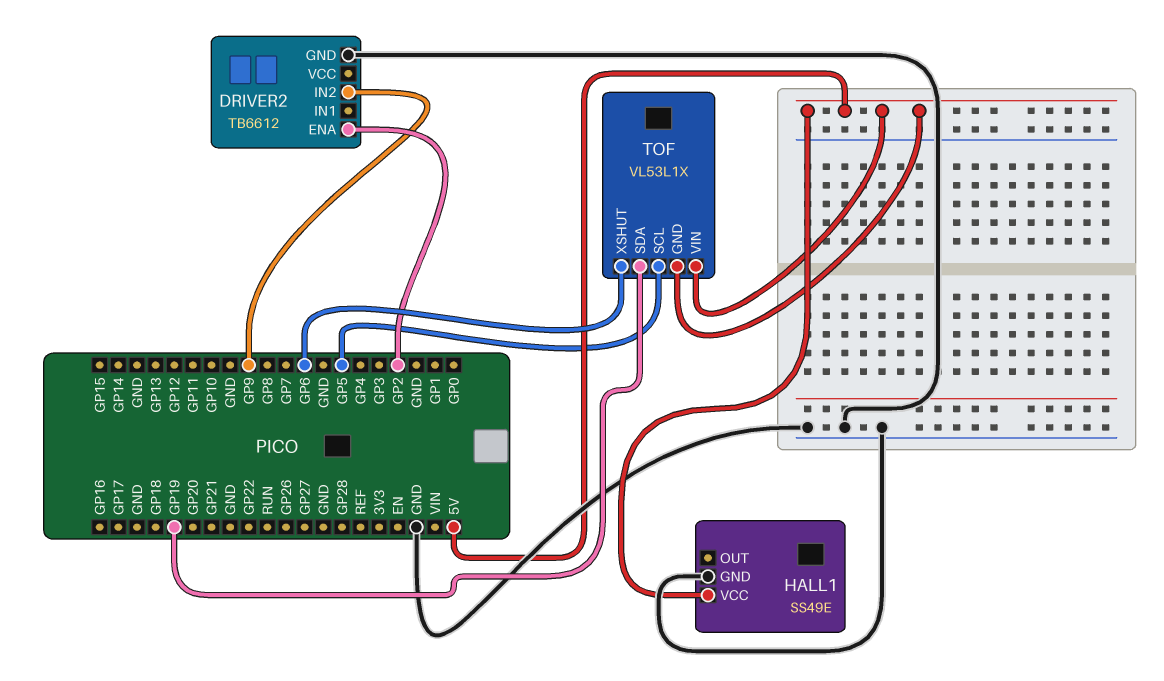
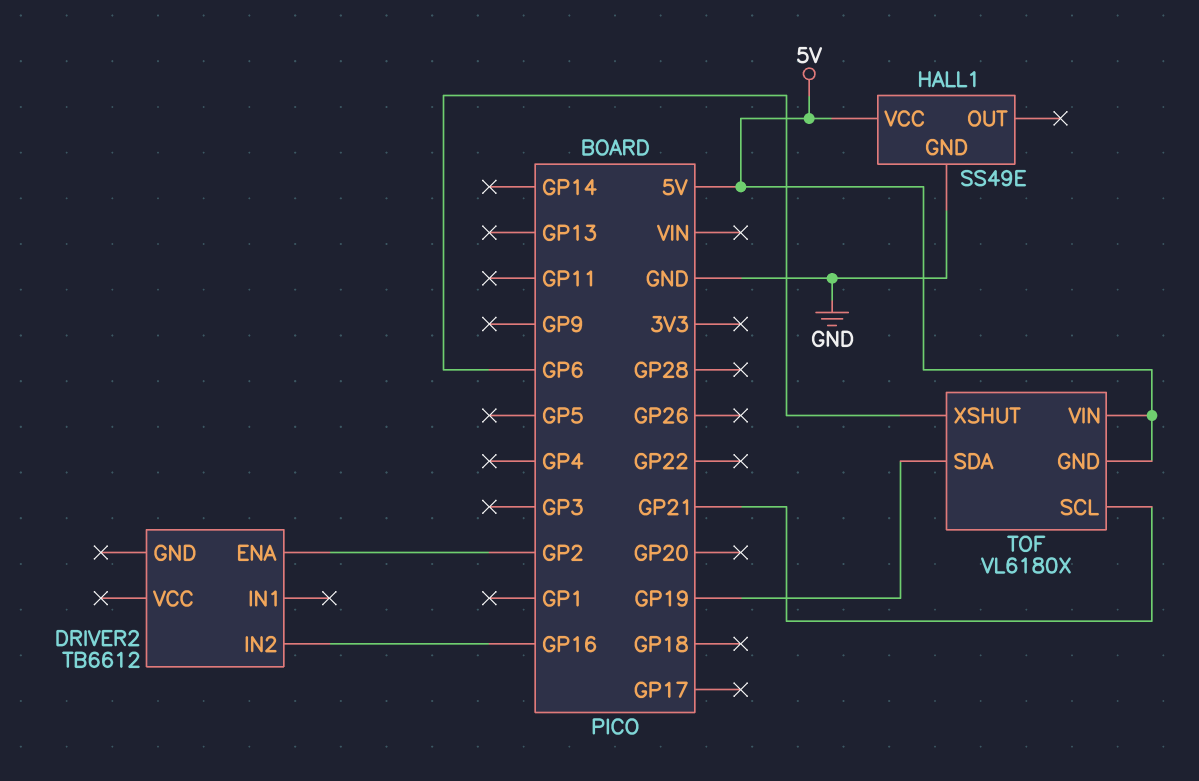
DRIVER2 pin GND: GND -> none
DRIVER2 pin IN2: GP9 -> GP16
TOF: VL53L1X -> VL6180X
TOF pin SCL: GP5 -> GP21

